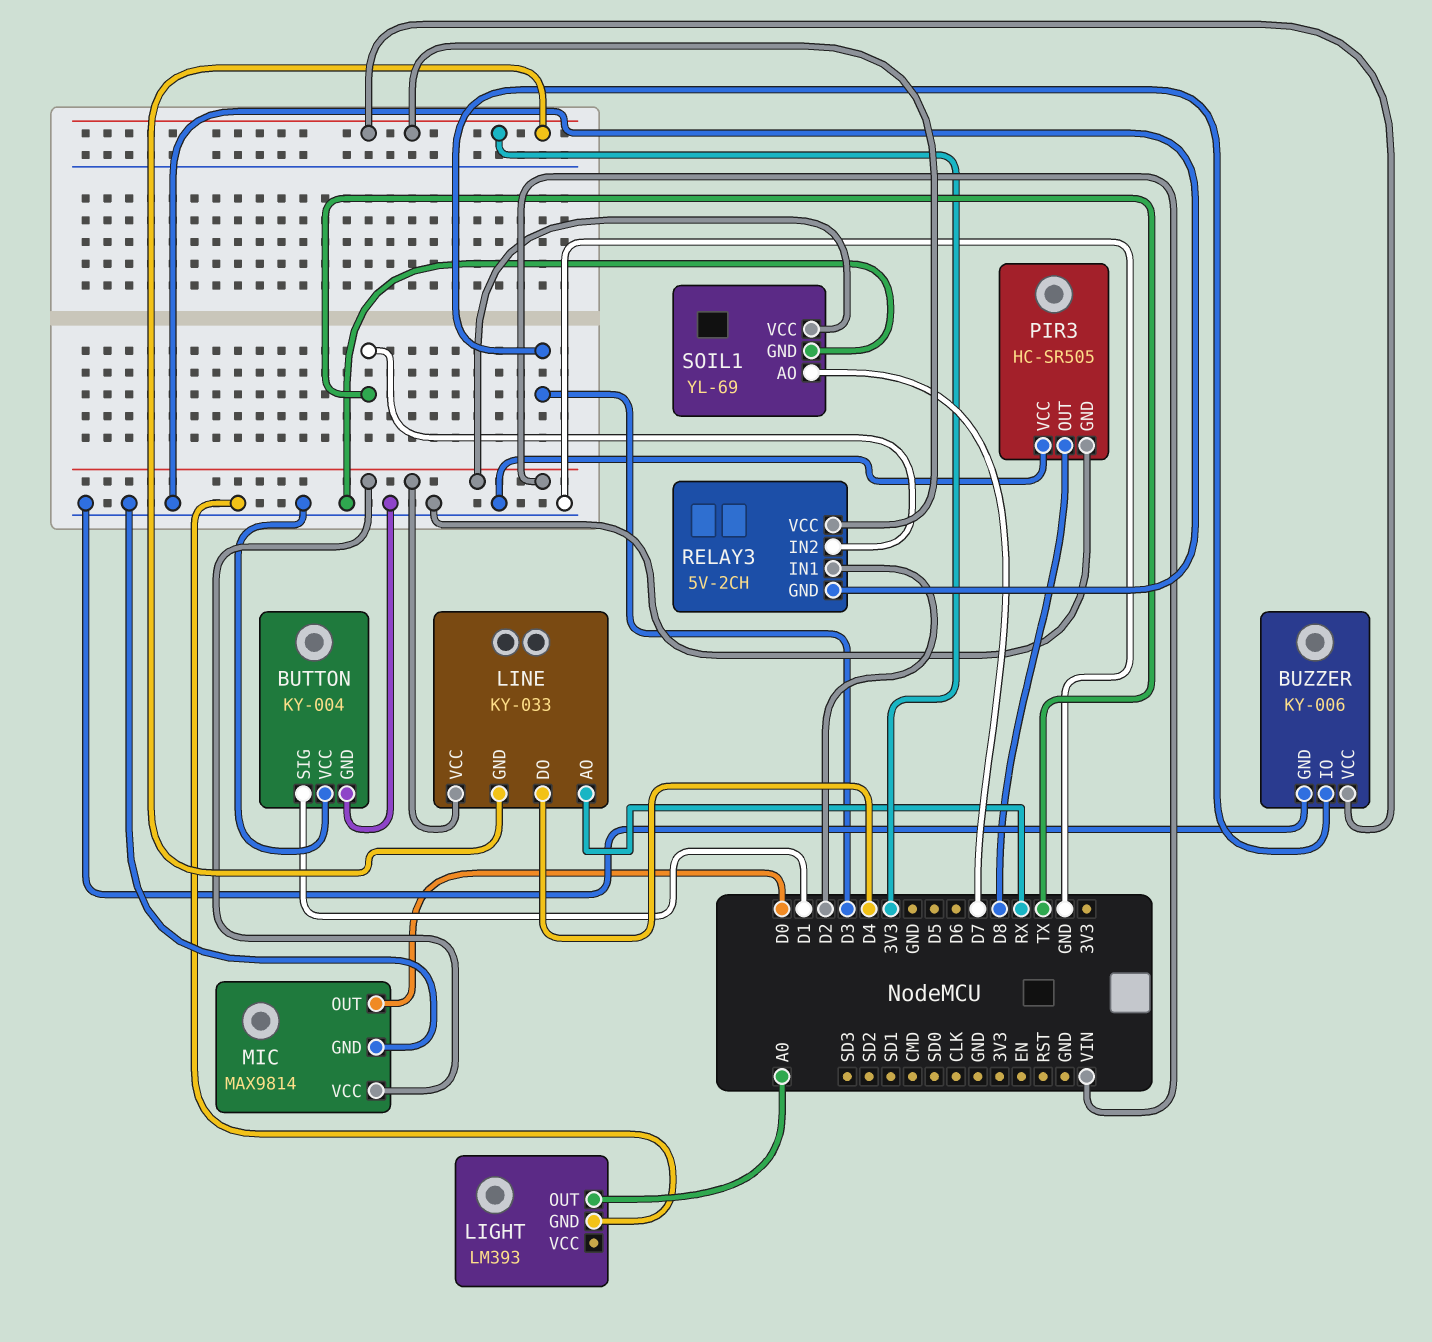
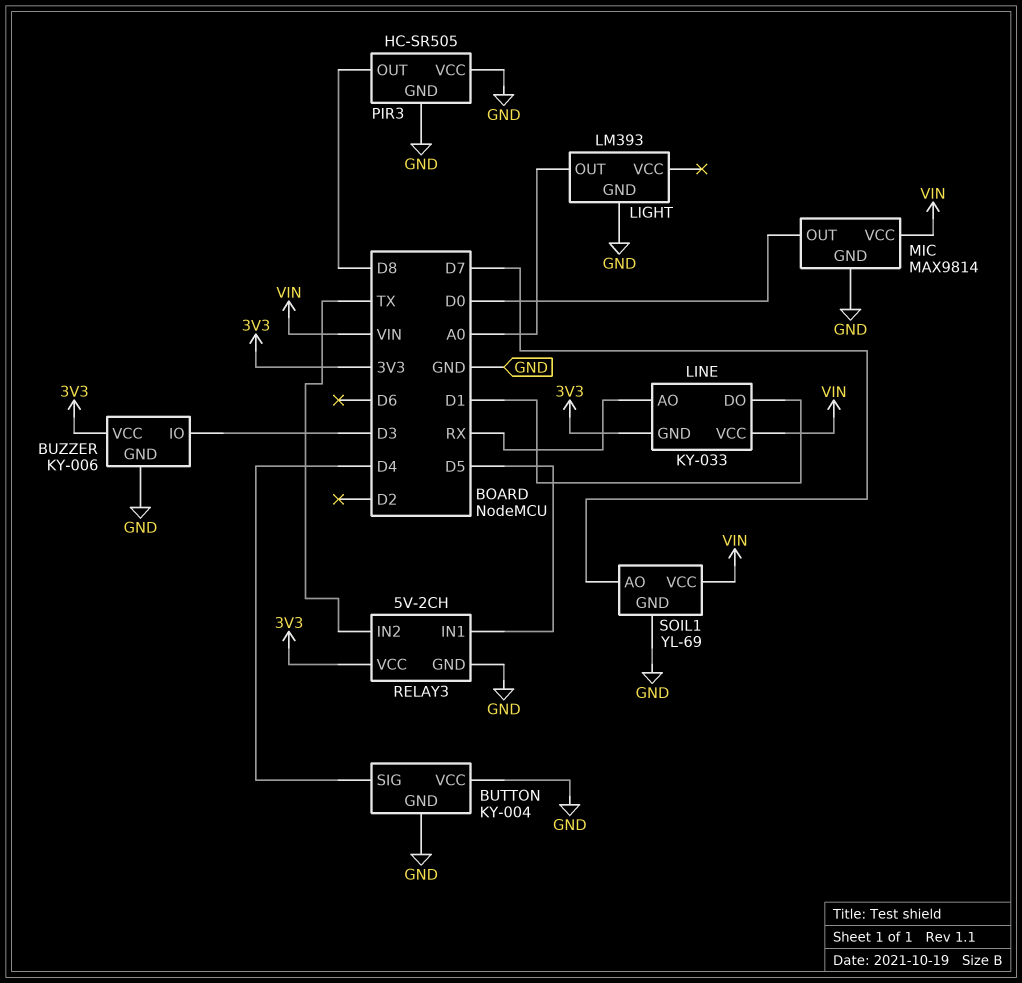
BUTTON pin SIG: D1 -> D4
LINE pin DO: D4 -> D1
RELAY3 pin IN1: D2 -> D5

